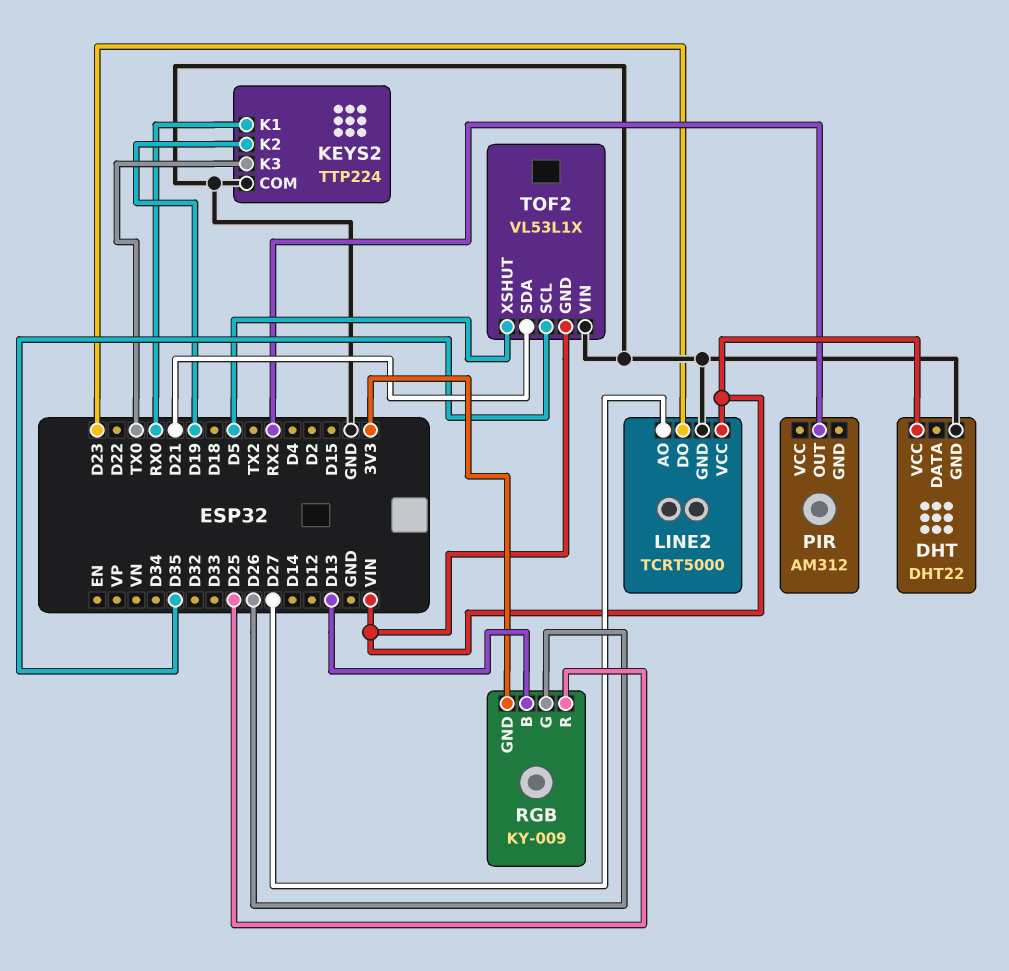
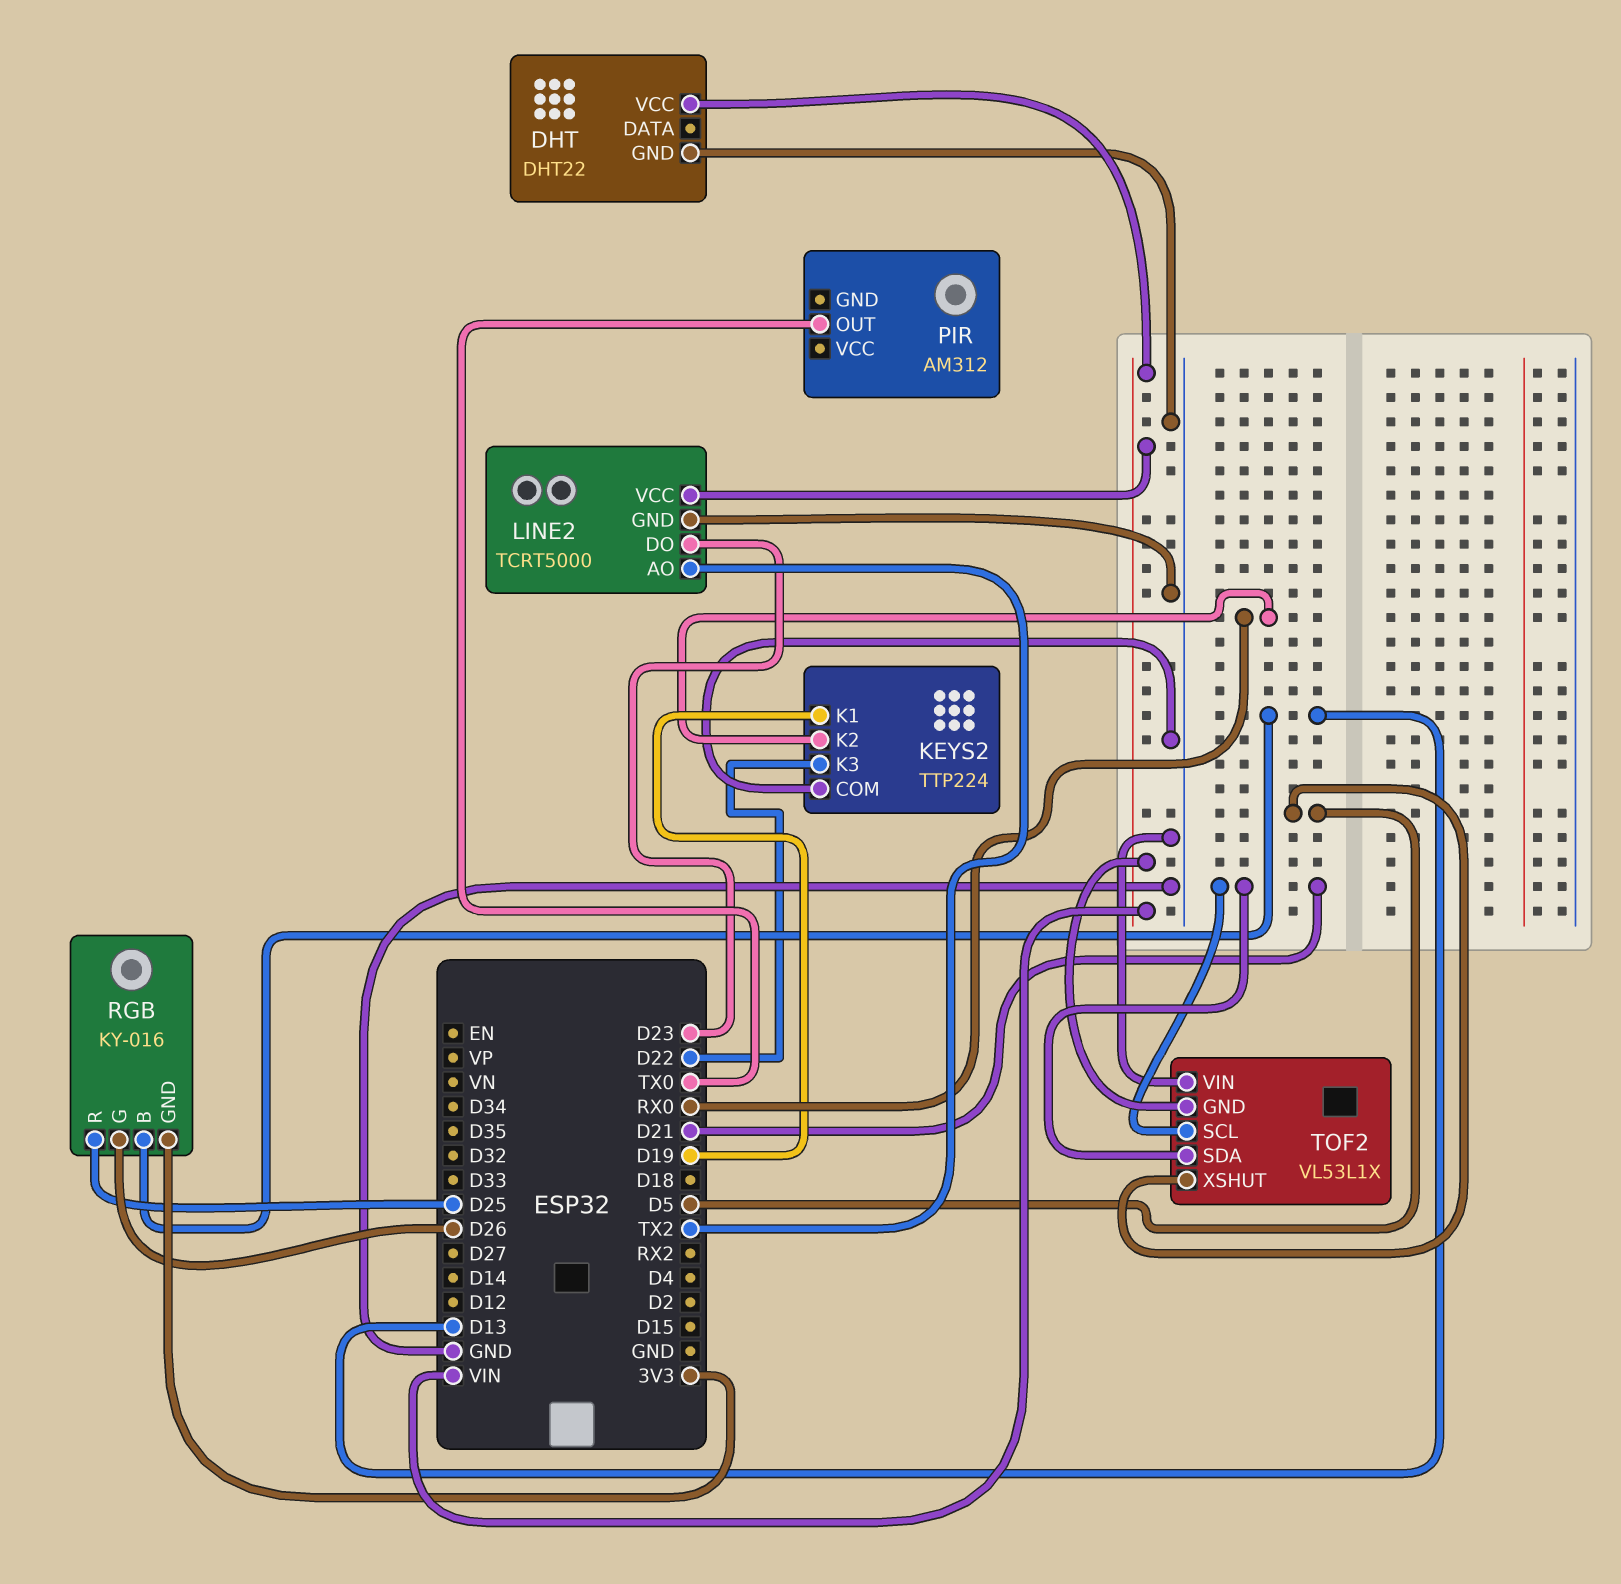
KEYS2 pin K1: RX0 -> D19
KEYS2 pin K2: D19 -> RX0
KEYS2 pin K3: TX0 -> D22
LINE2 pin AO: D27 -> TX2
PIR pin OUT: RX2 -> TX0
RGB: KY-009 -> KY-016
TOF2 pin SCL: D35 -> D21

